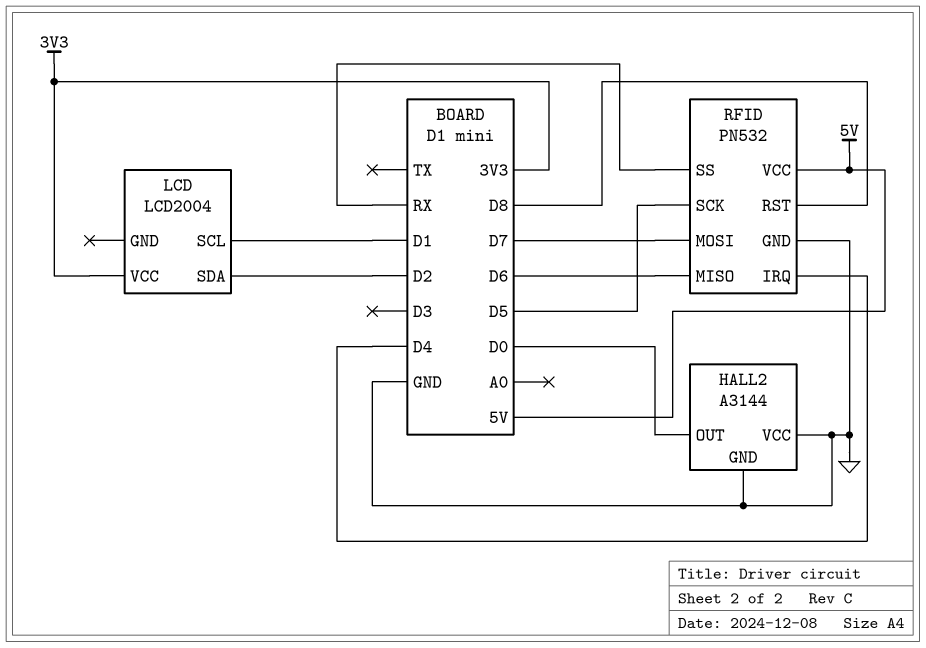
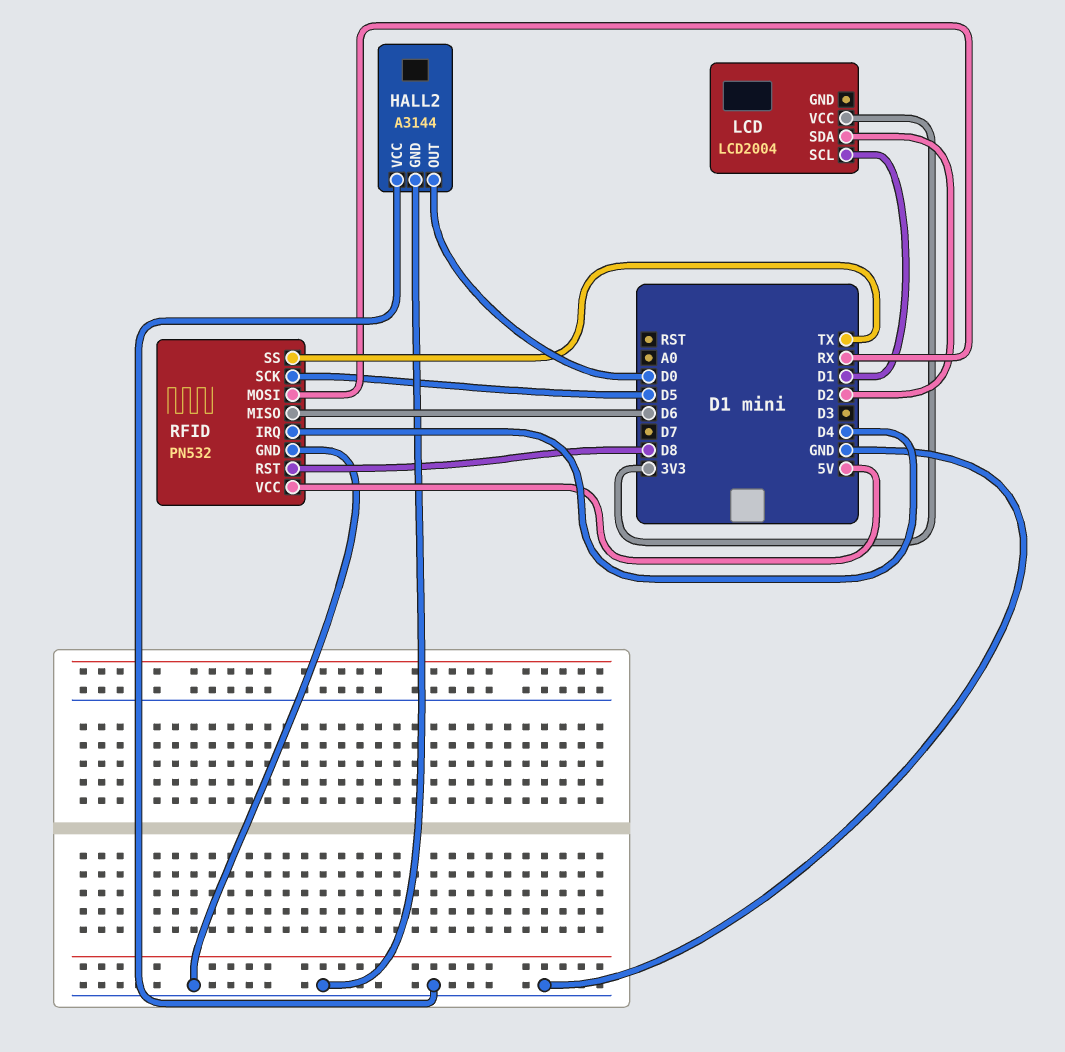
RFID pin MOSI: D7 -> RX
RFID pin SS: RX -> TX

